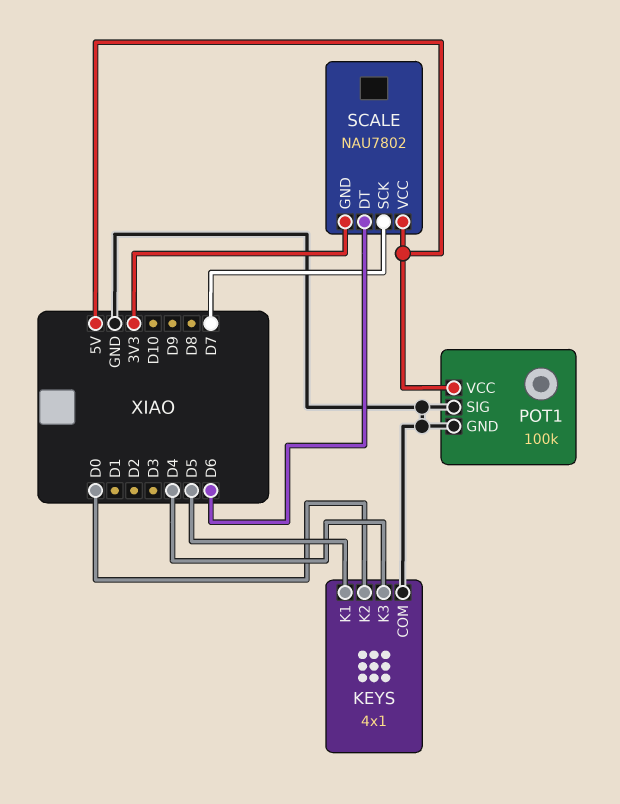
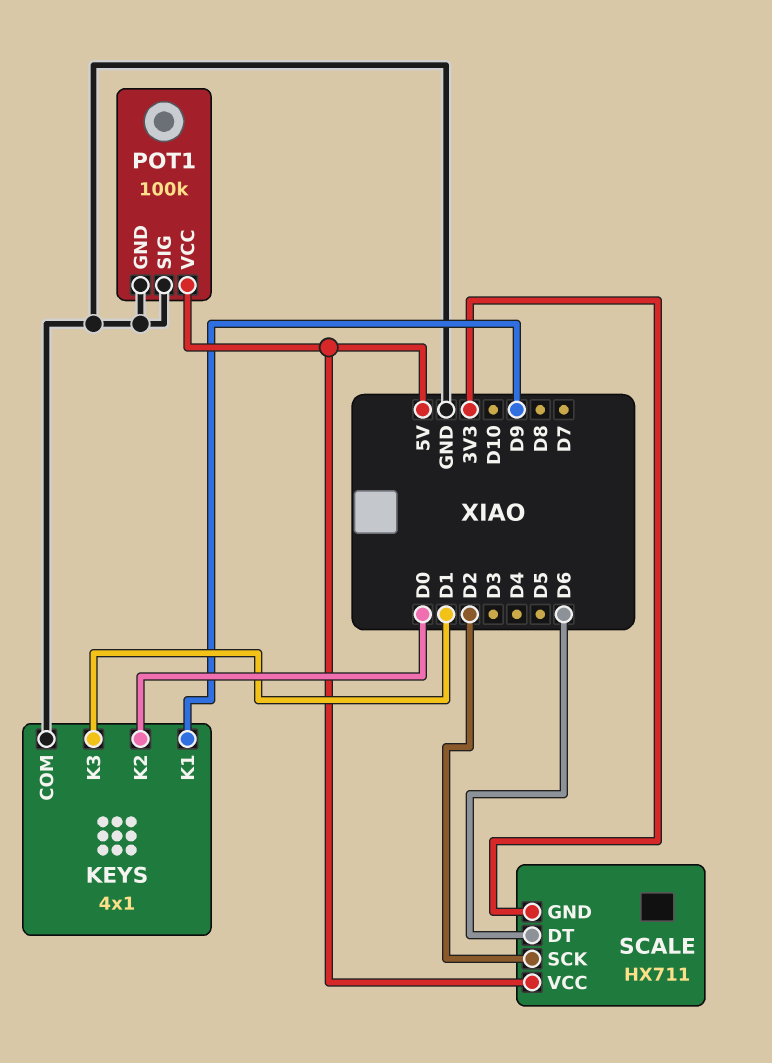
KEYS pin K1: D5 -> D9
KEYS pin K3: D4 -> D1
SCALE: NAU7802 -> HX711
SCALE pin SCK: D7 -> D2

